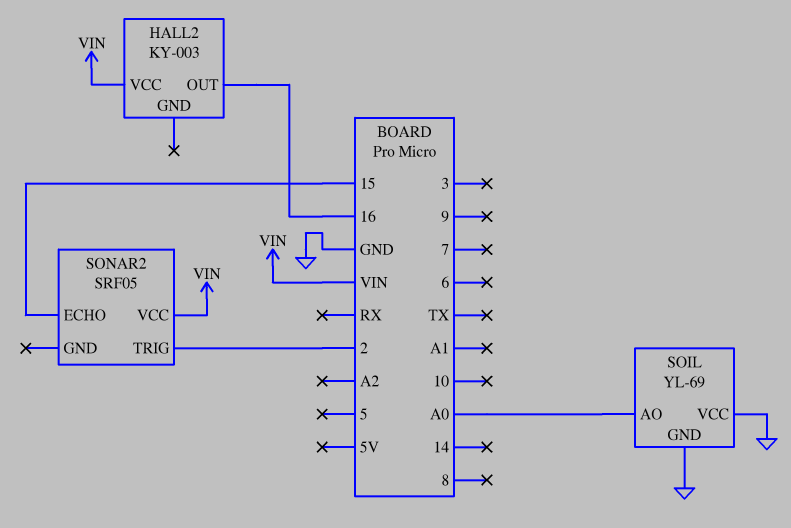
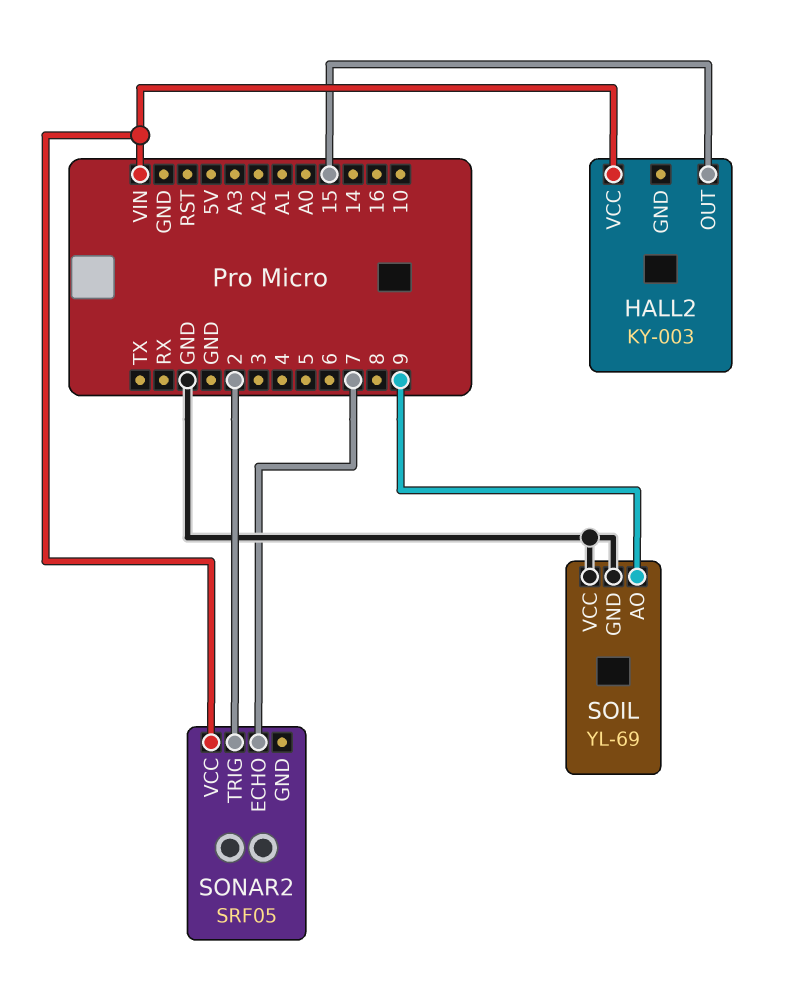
HALL2 pin OUT: 16 -> 15
SOIL pin AO: A0 -> 9
SONAR2 pin ECHO: 15 -> 7

